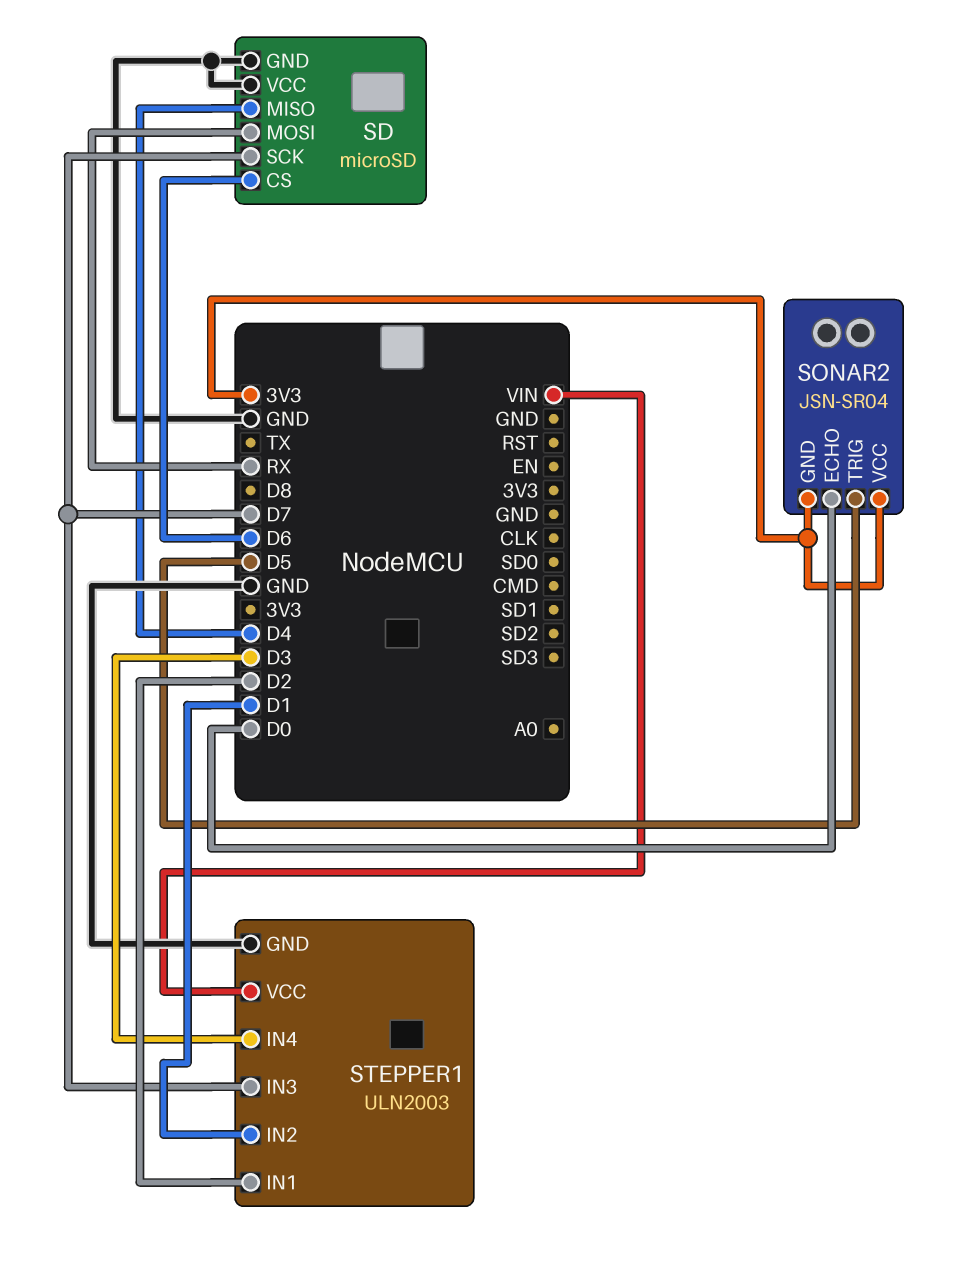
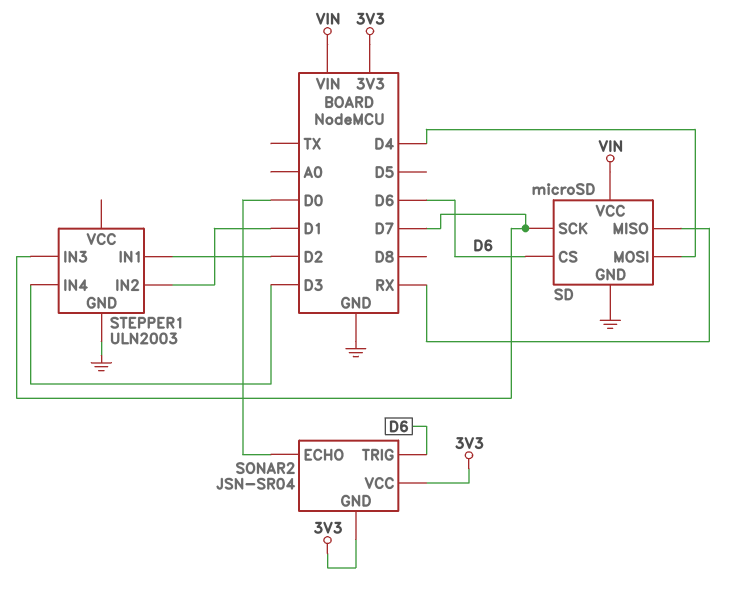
SD pin MISO: D4 -> RX
SD pin MOSI: RX -> D4
SD pin VCC: GND -> VIN
SONAR2 pin TRIG: D5 -> D6
STEPPER1 pin VCC: VIN -> none

